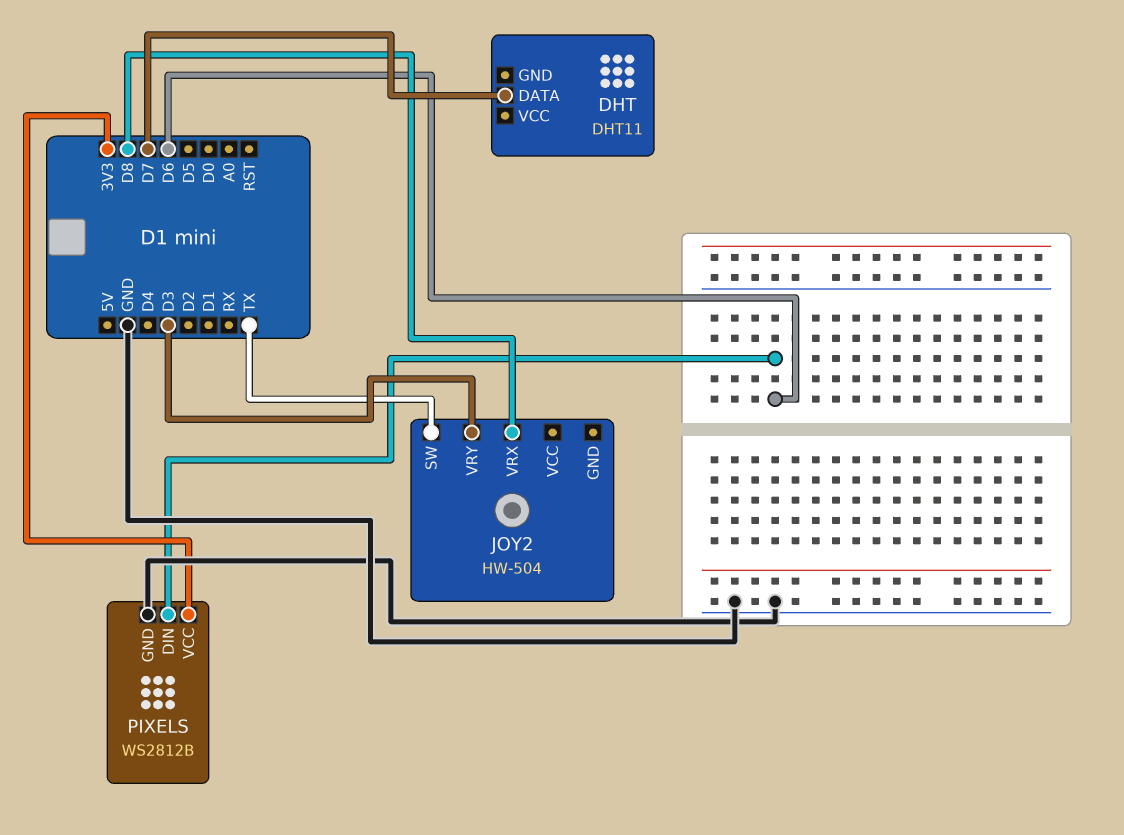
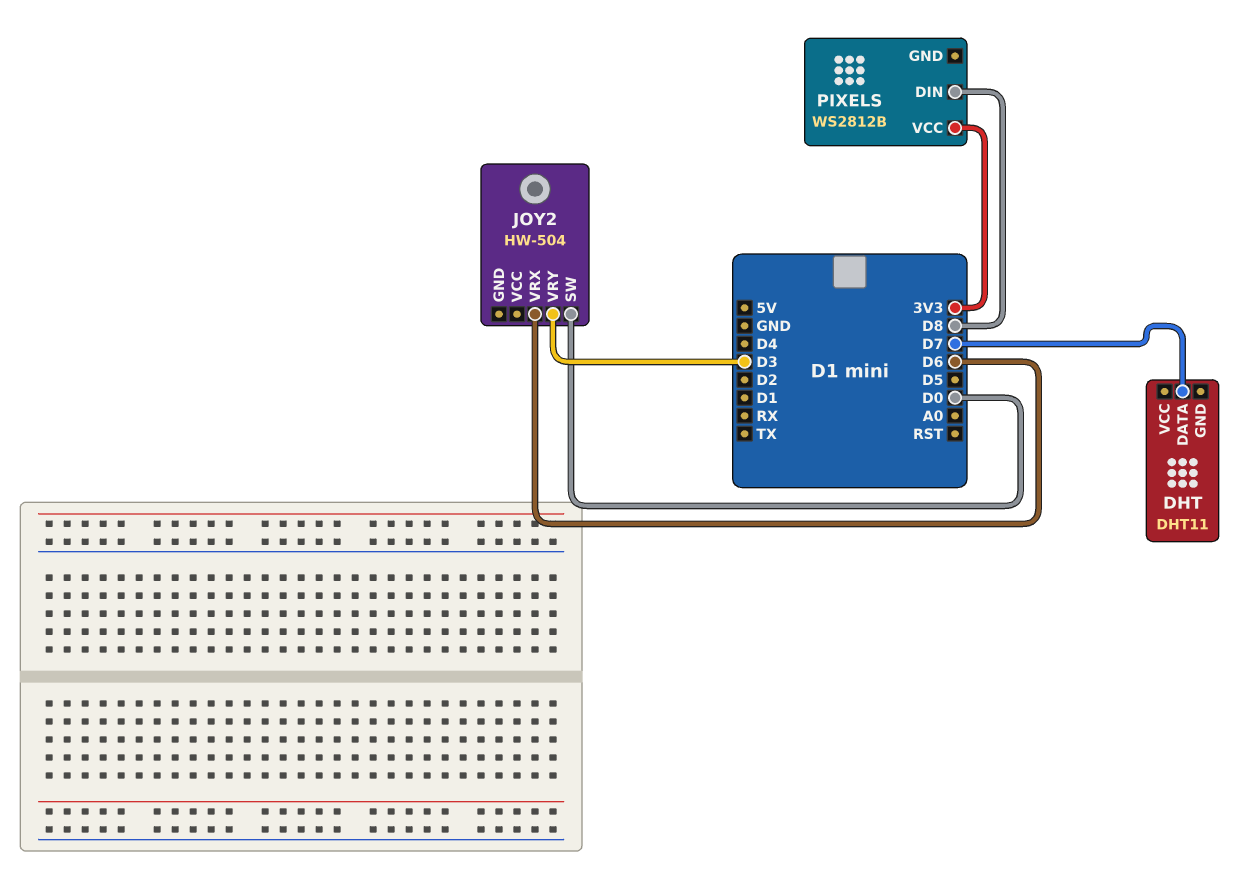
JOY2 pin SW: TX -> D0
JOY2 pin VRX: D8 -> D6
PIXELS pin DIN: D6 -> D8
PIXELS pin GND: GND -> none

